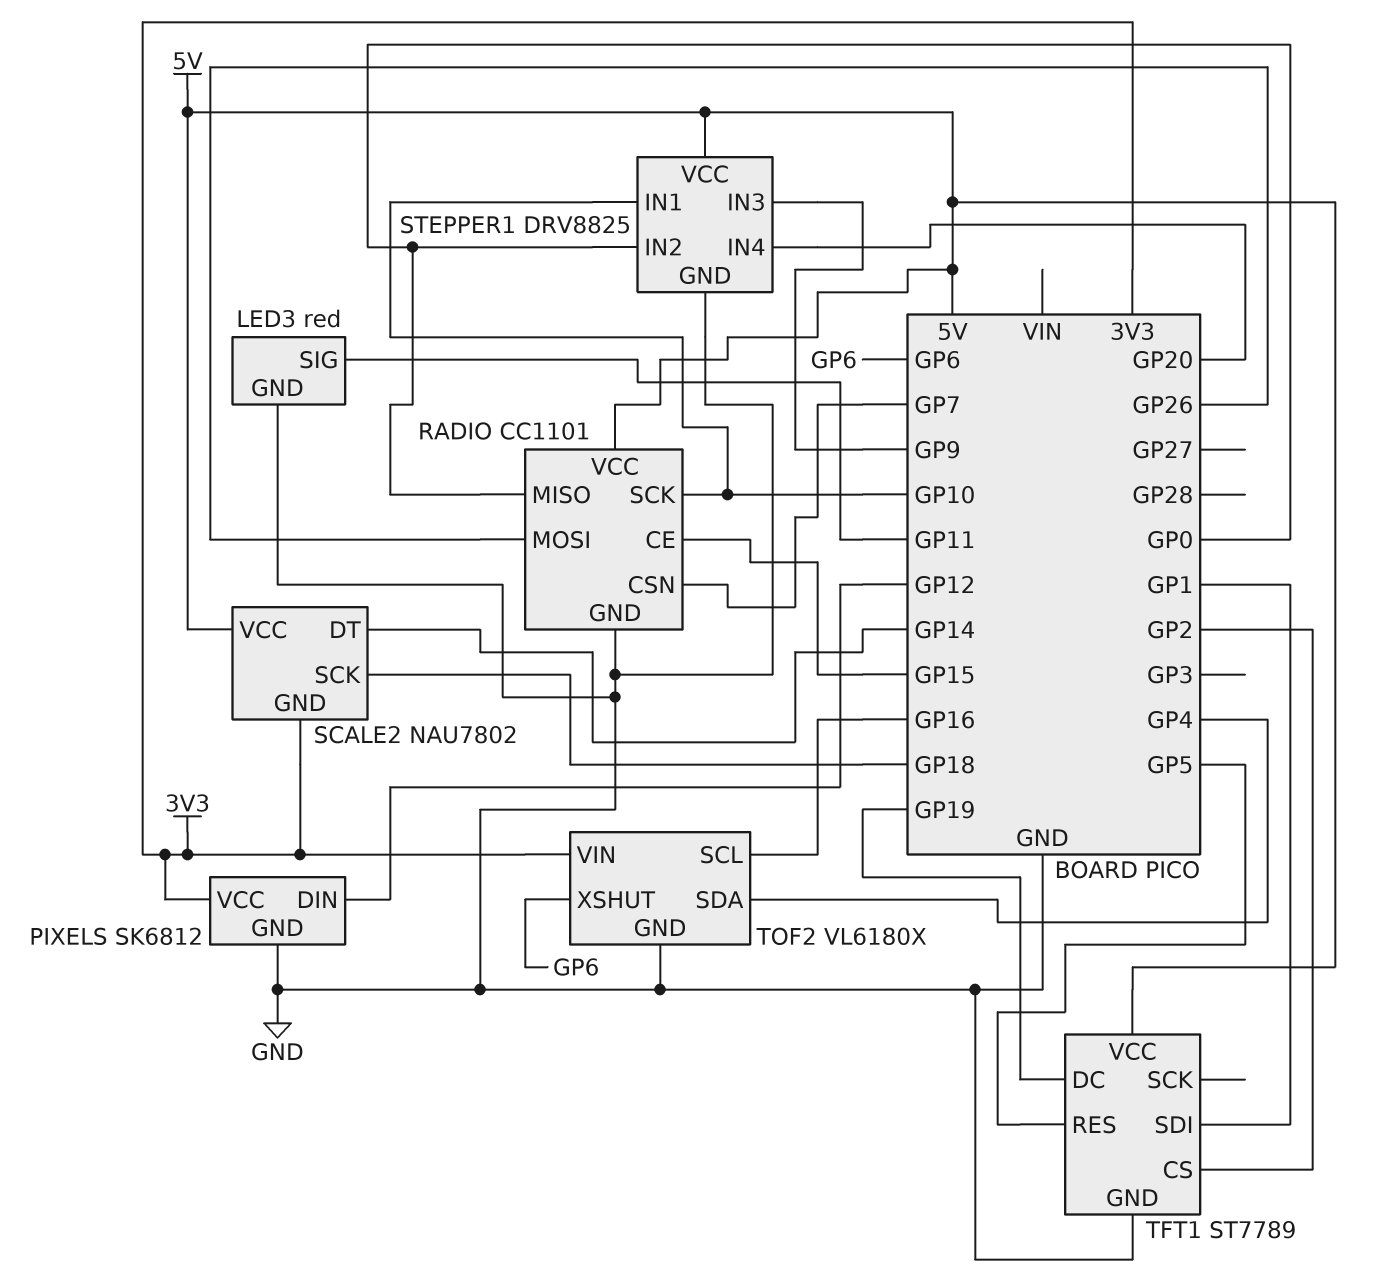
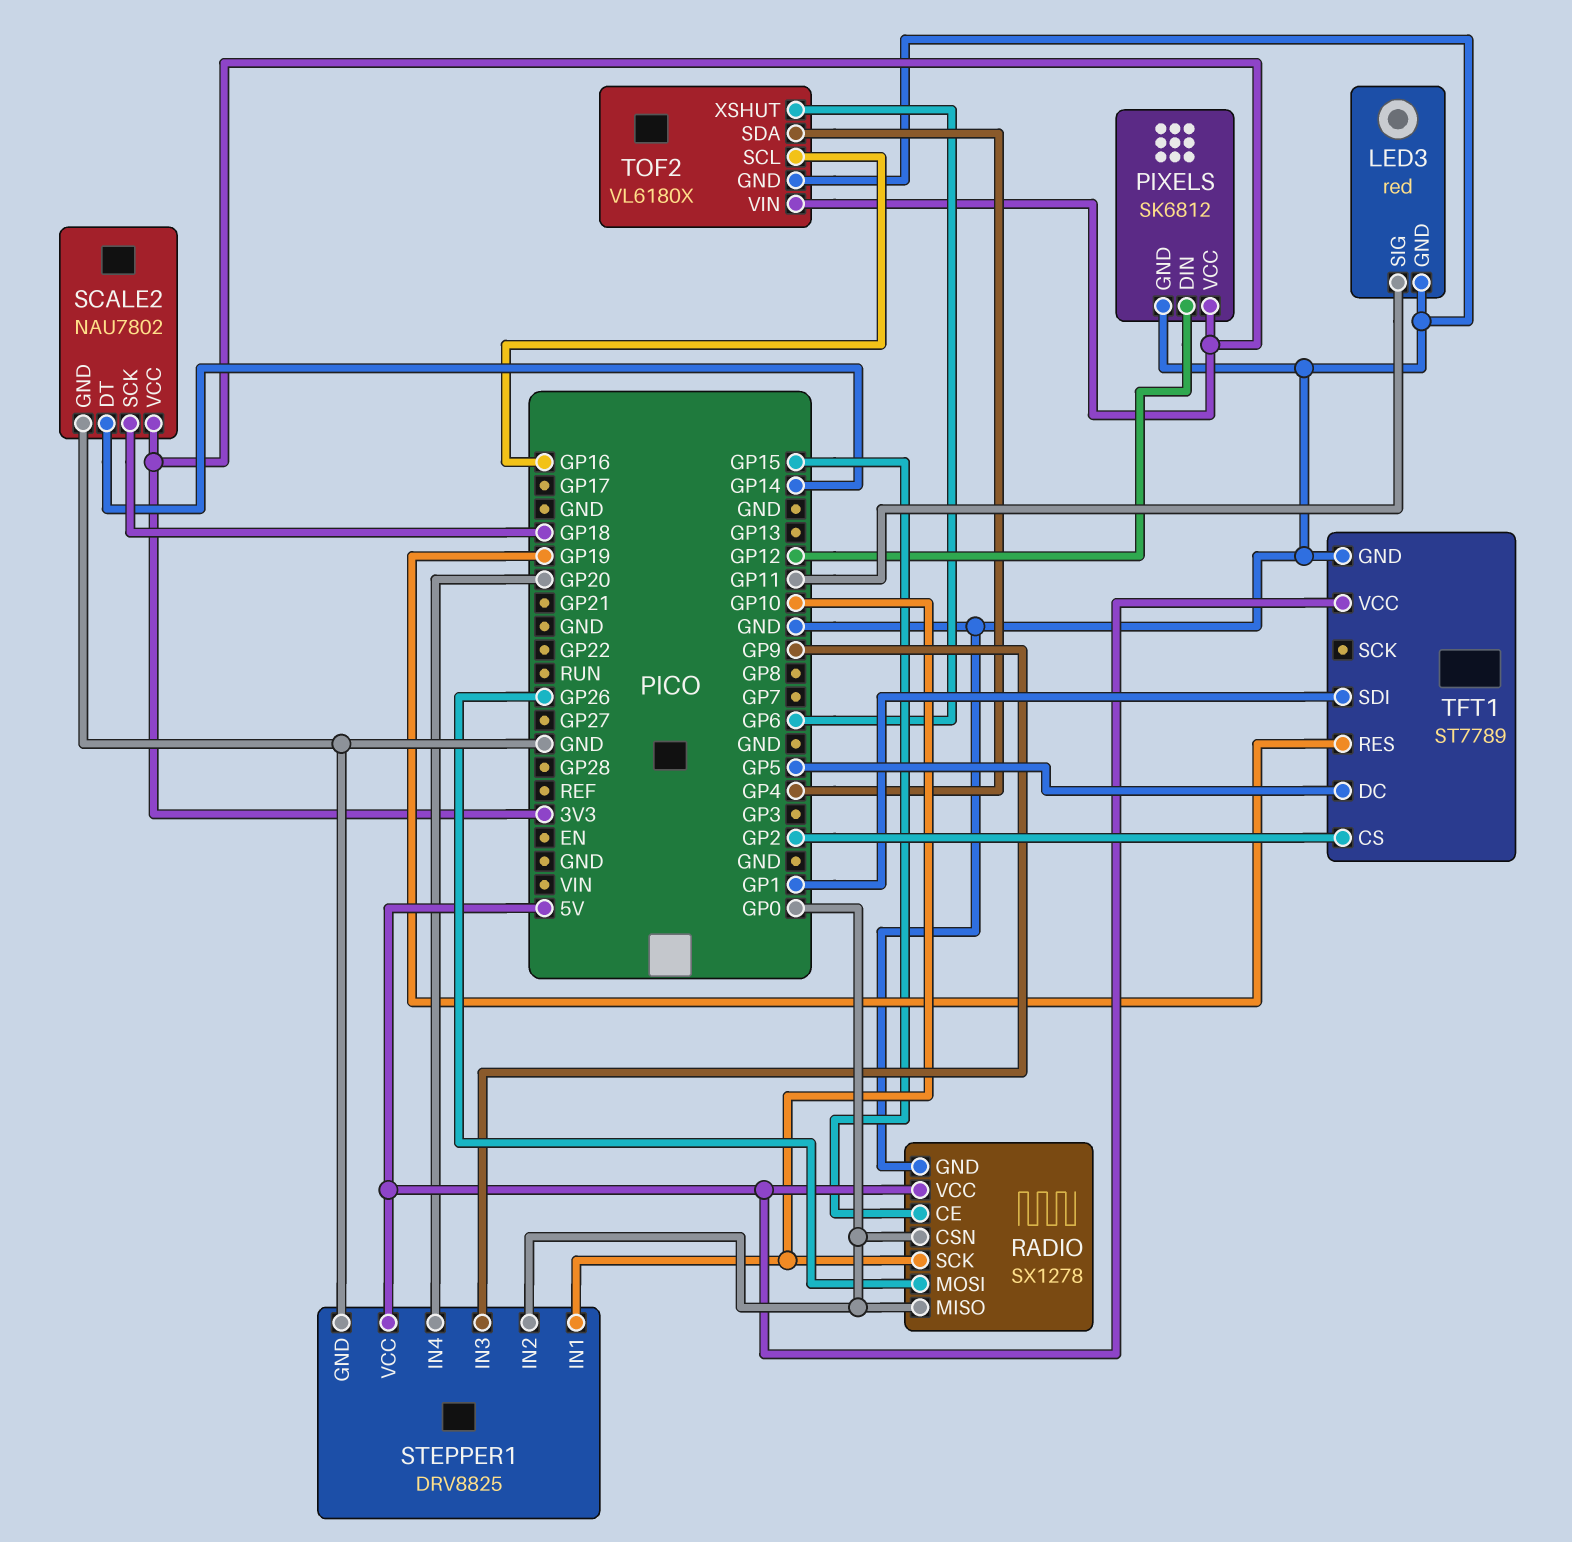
RADIO: CC1101 -> SX1278
RADIO pin CSN: GP7 -> GP0
SCALE2 pin GND: 3V3 -> GND
SCALE2 pin VCC: 5V -> 3V3
TFT1 pin DC: GP19 -> GP5
TFT1 pin RES: GP5 -> GP19

